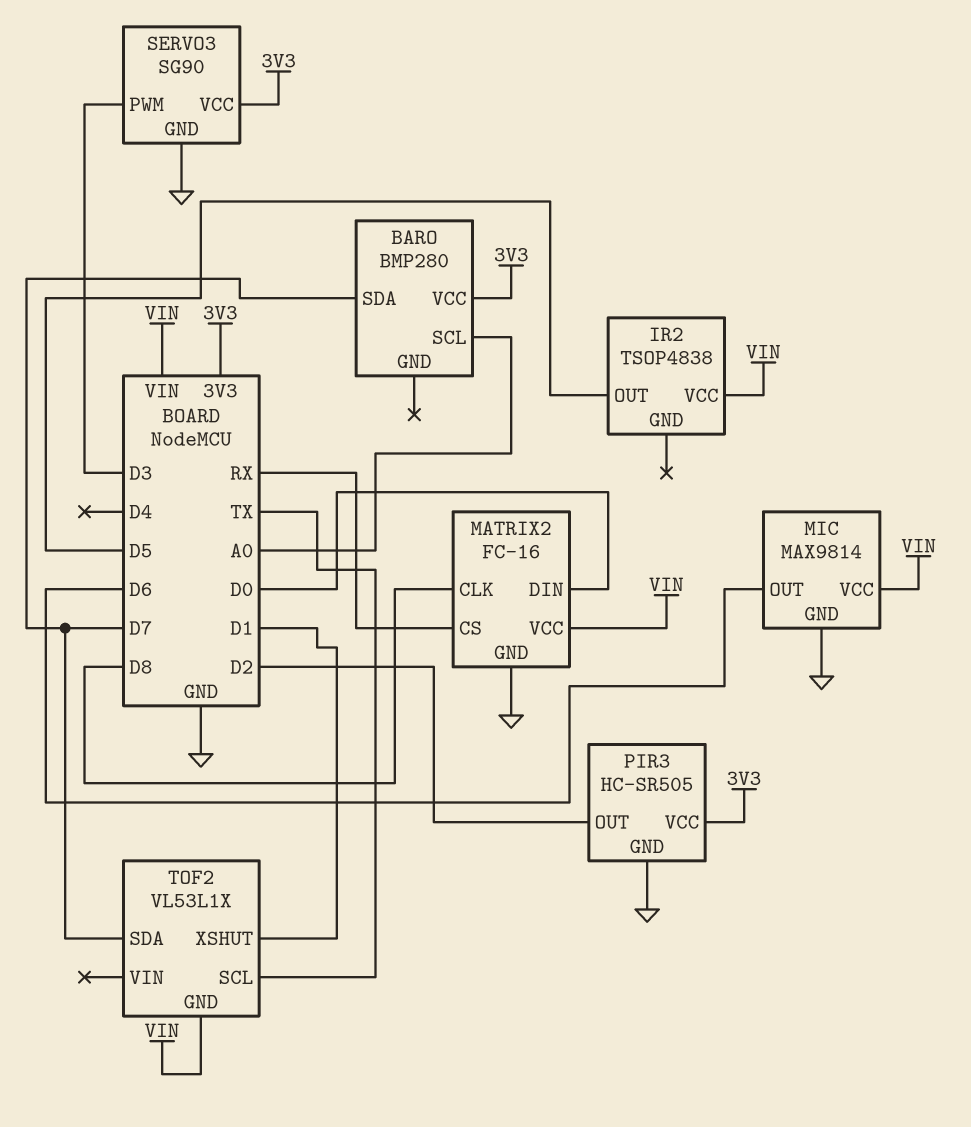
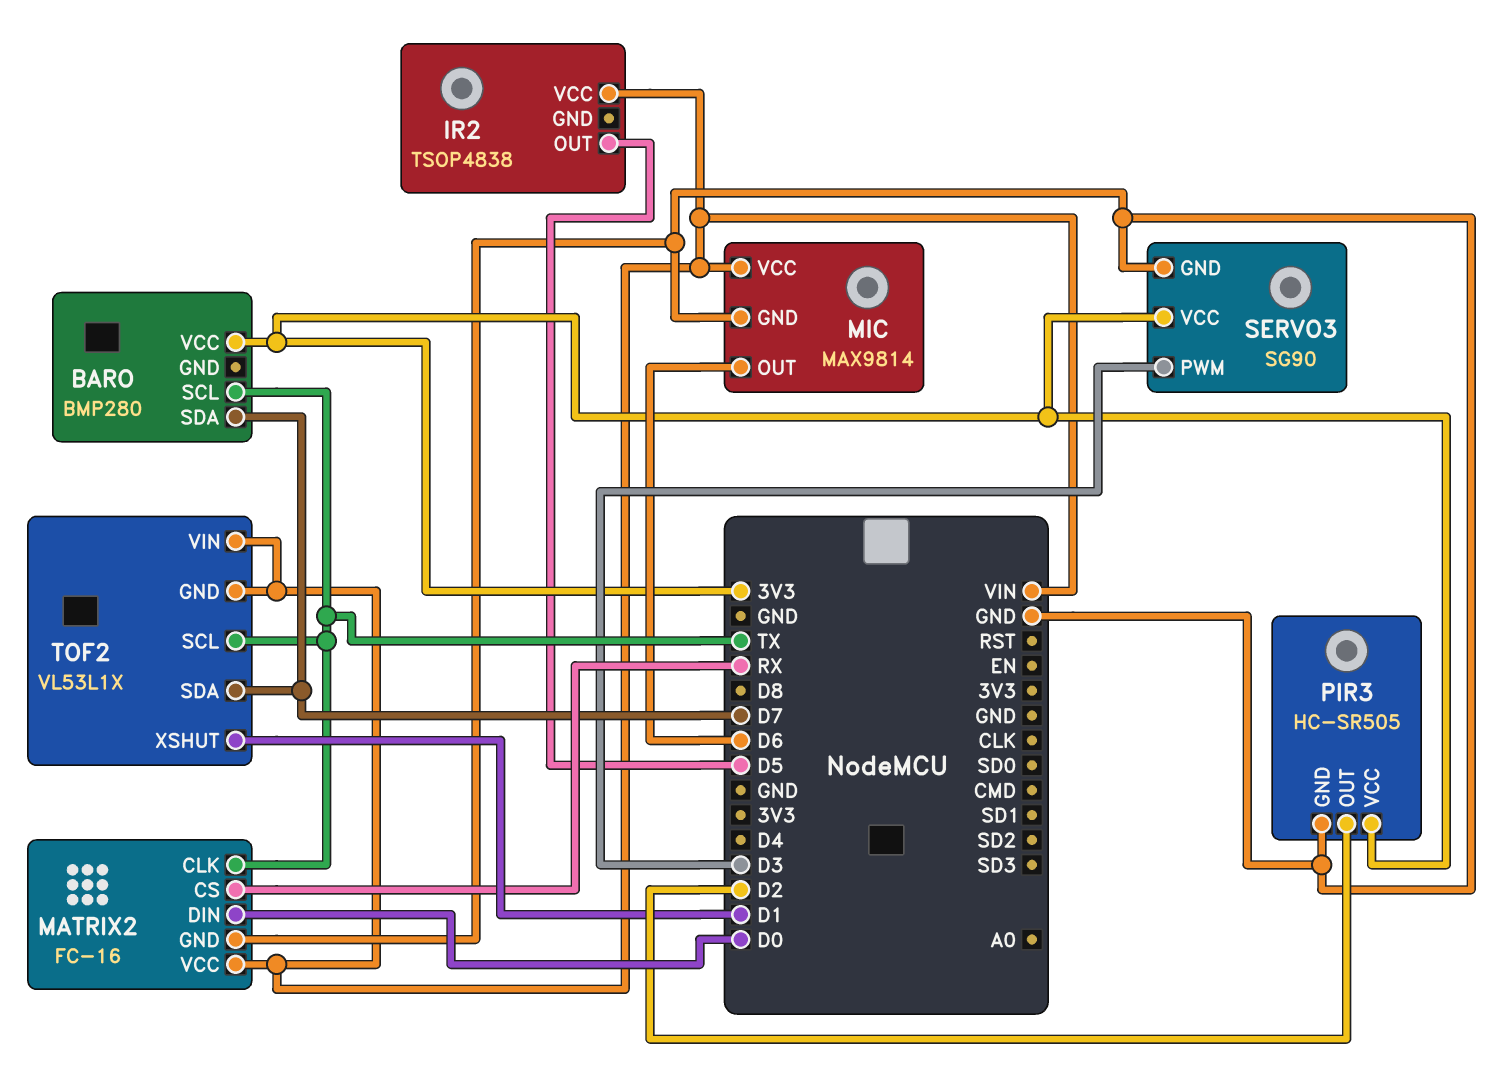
BARO pin SCL: A0 -> TX
MATRIX2 pin CLK: D8 -> TX
TOF2 pin VIN: none -> VIN

